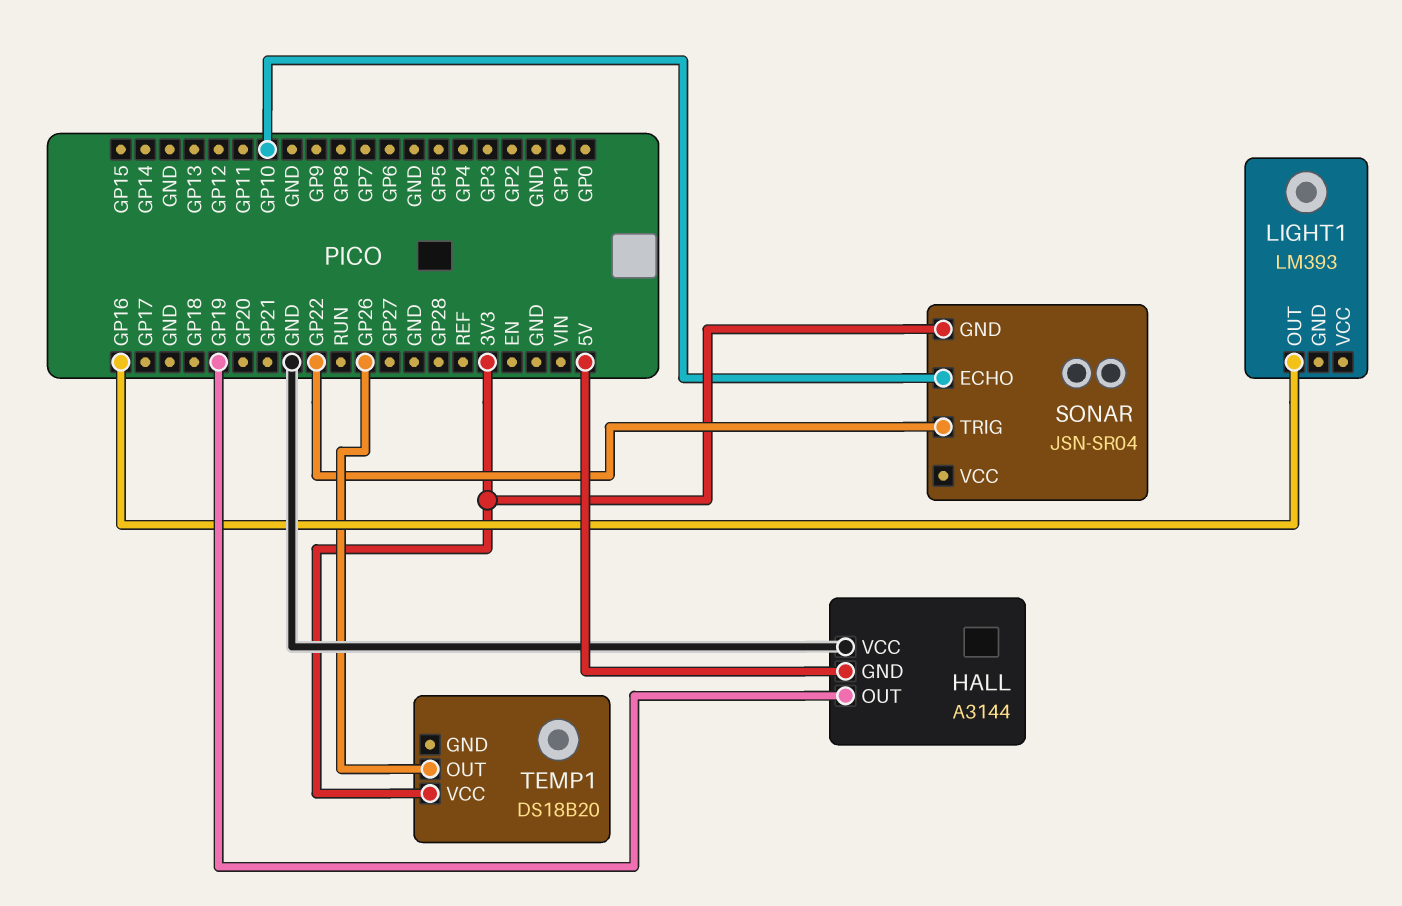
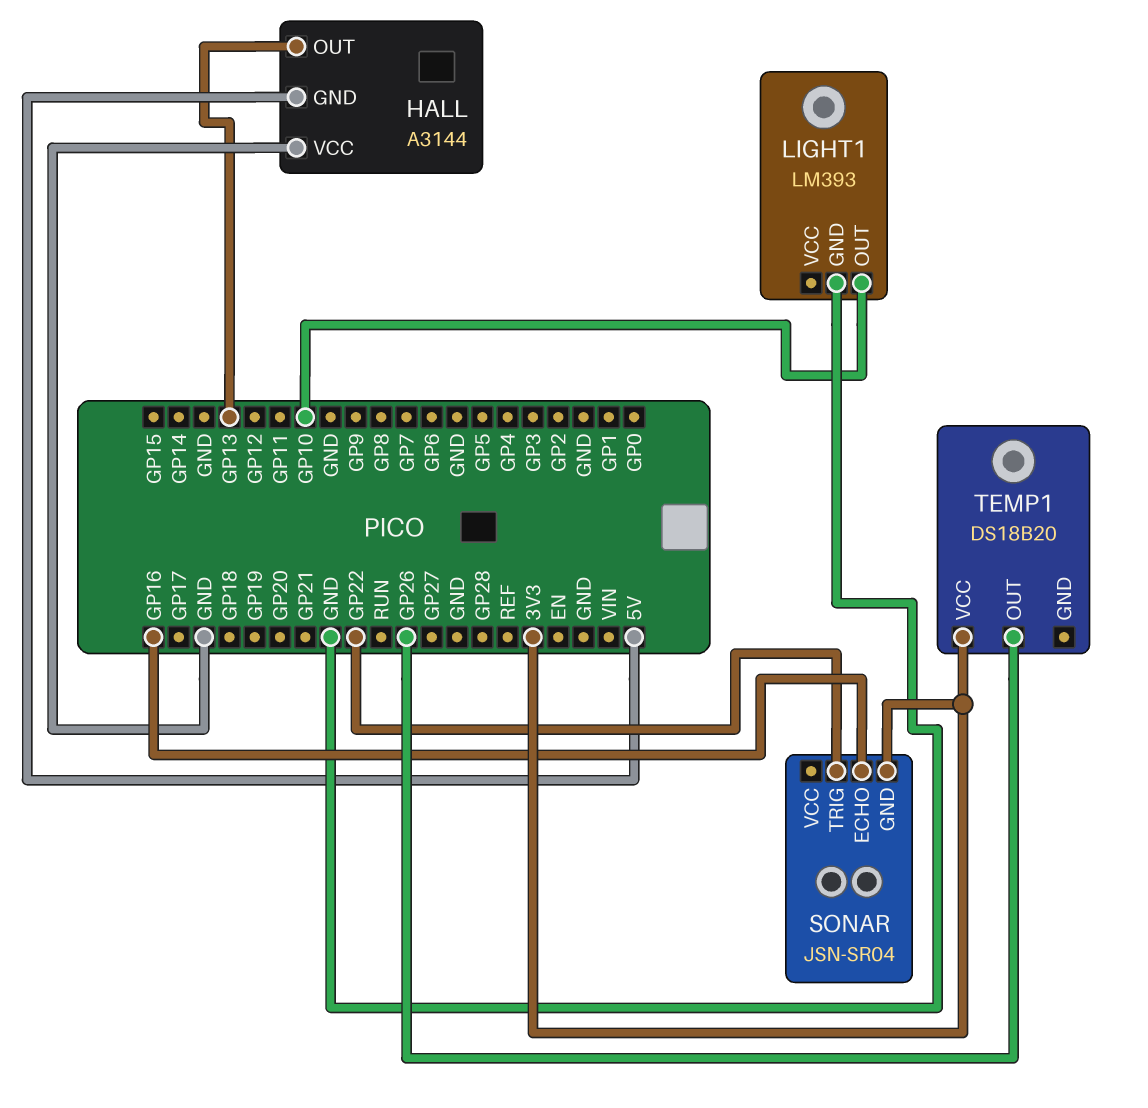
HALL pin OUT: GP19 -> GP13
LIGHT1 pin GND: none -> GND
LIGHT1 pin OUT: GP16 -> GP10
SONAR pin ECHO: GP10 -> GP16

